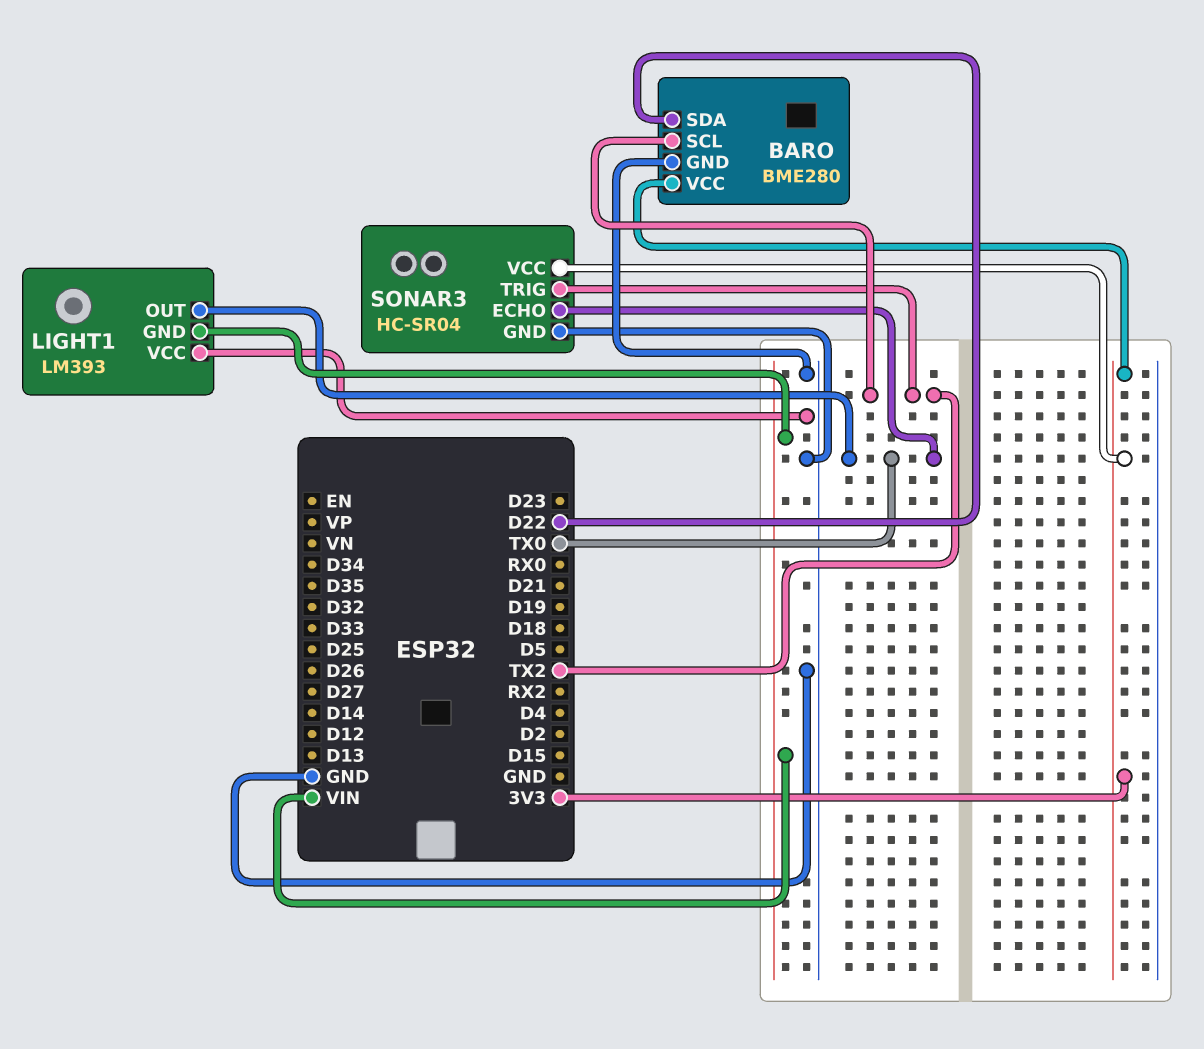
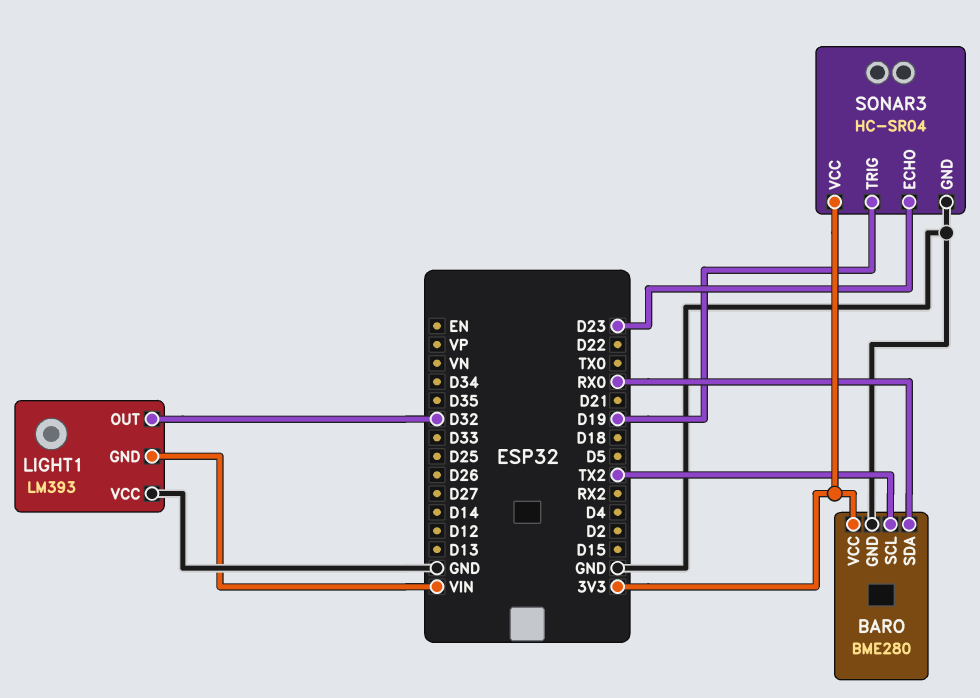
BARO pin SDA: D22 -> RX0
LIGHT1 pin OUT: TX0 -> D32
SONAR3 pin ECHO: TX0 -> D23
SONAR3 pin TRIG: TX2 -> D19

